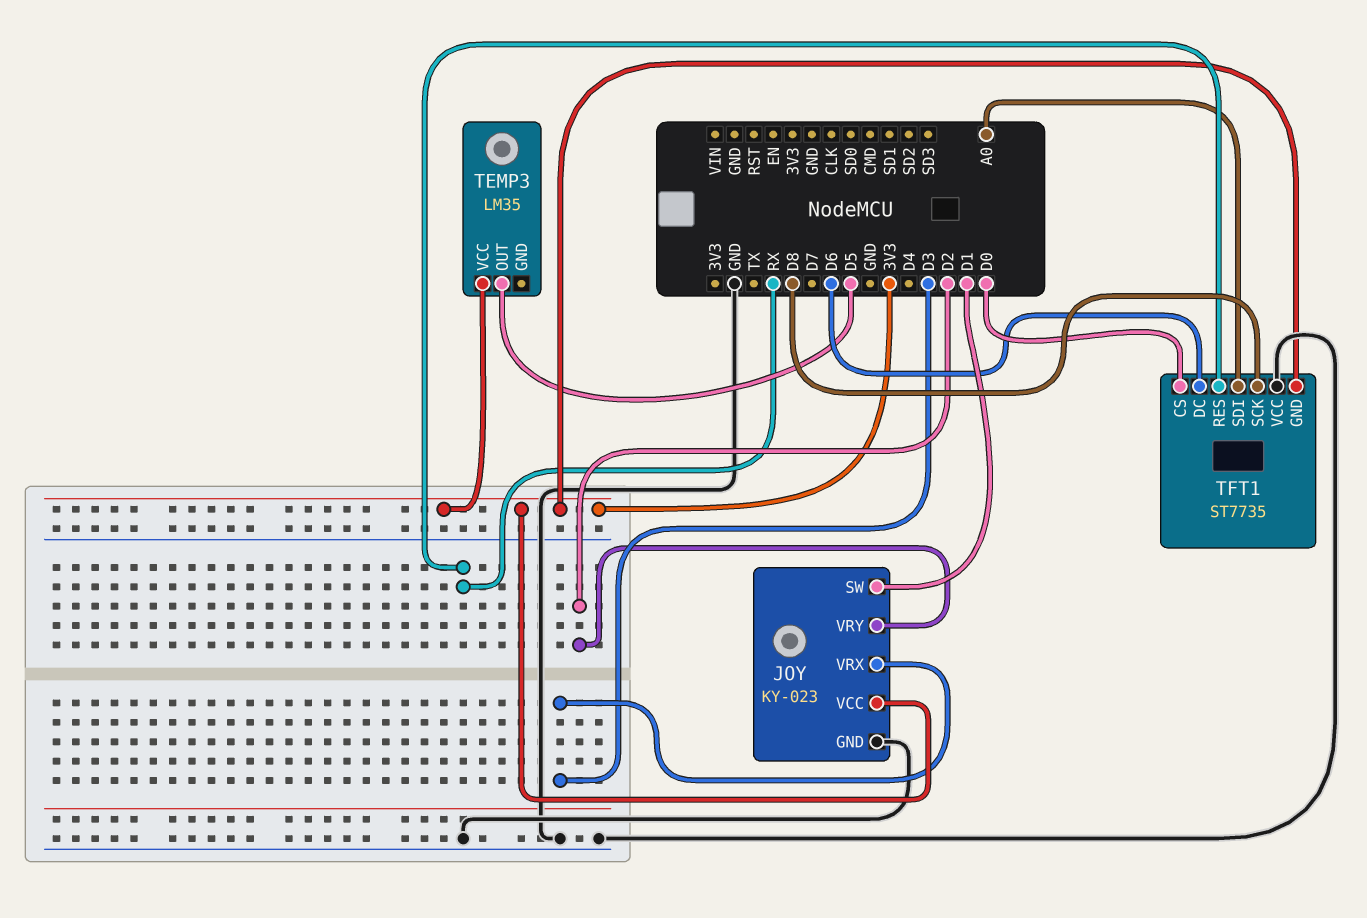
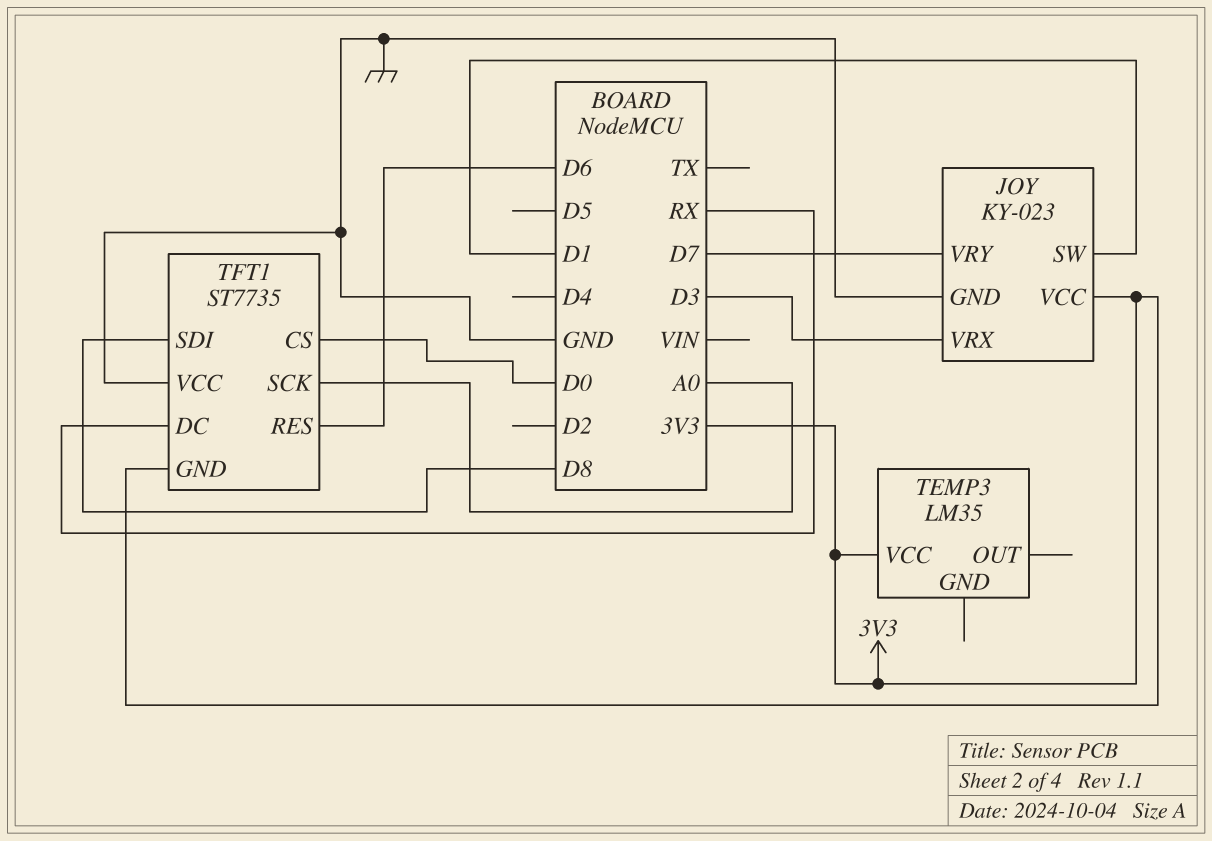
JOY pin VRY: D2 -> D7
TEMP3 pin OUT: D5 -> none
TFT1 pin DC: D6 -> RX
TFT1 pin RES: RX -> D6
TFT1 pin SCK: D8 -> A0
TFT1 pin SDI: A0 -> D8

